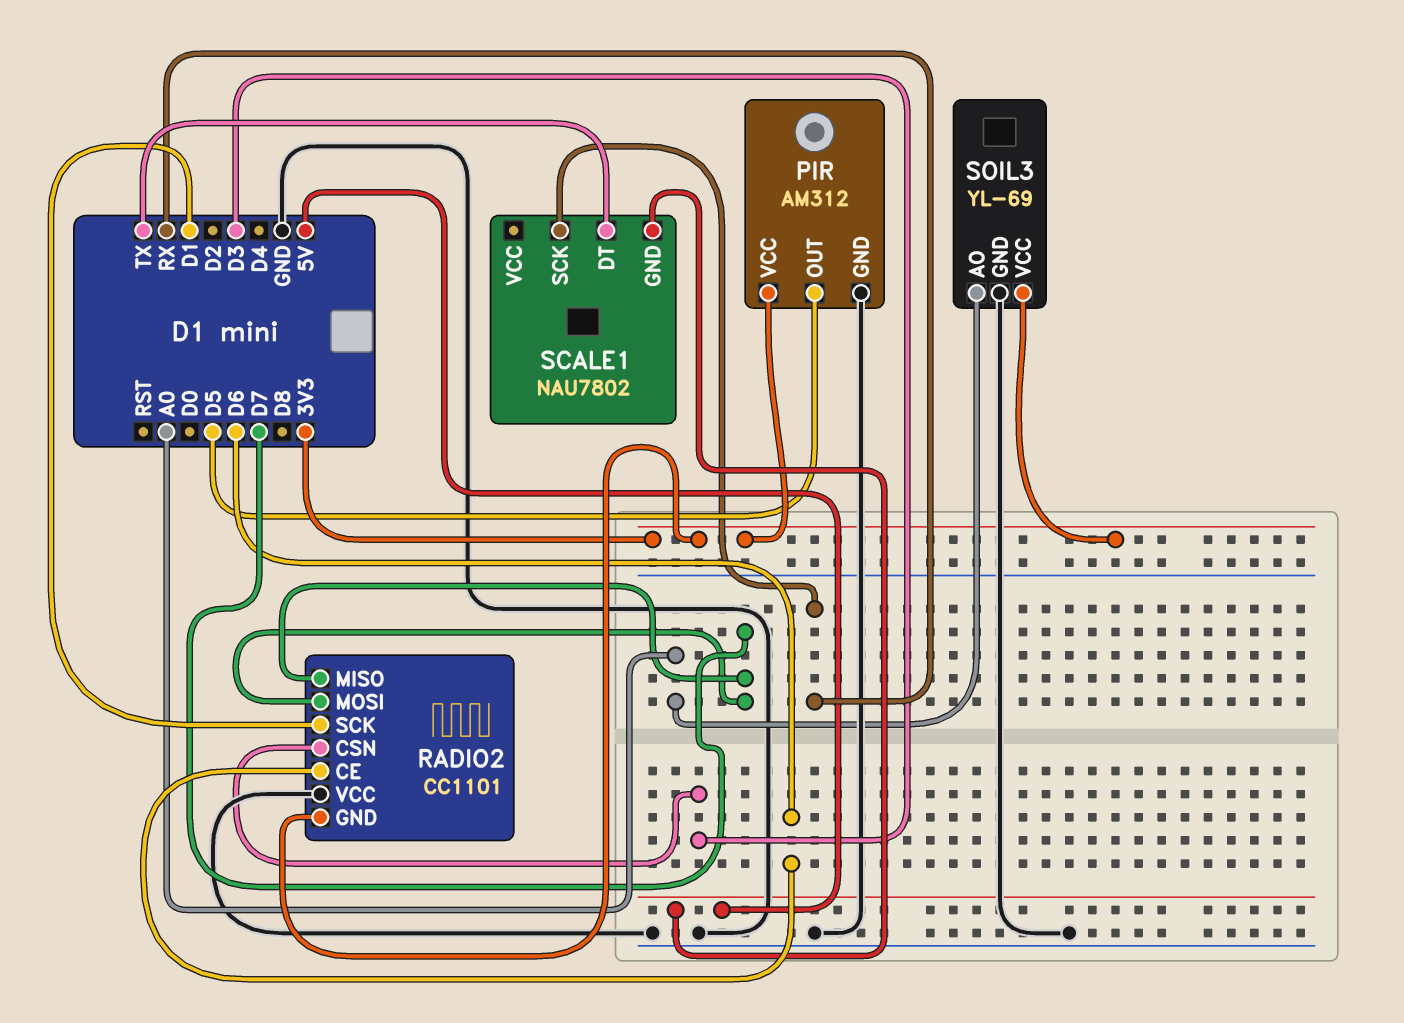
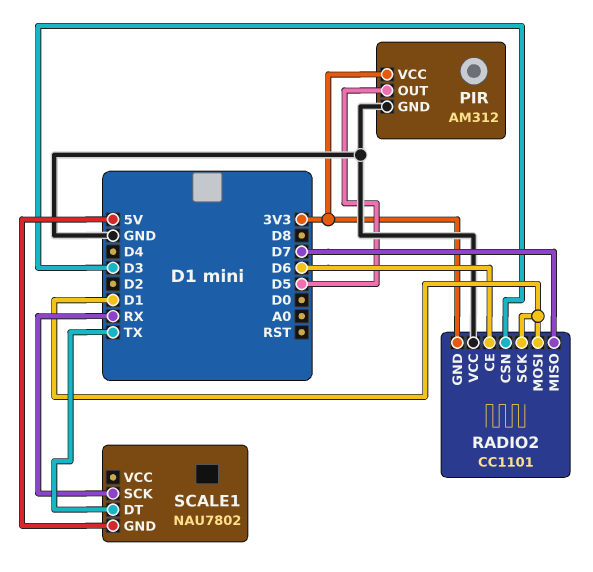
RADIO2 pin MOSI: D7 -> D1
SOIL3: YL-69 -> none
SOIL3 pin AO: A0 -> none
SOIL3 pin GND: GND -> none
SOIL3 pin VCC: 3V3 -> none

